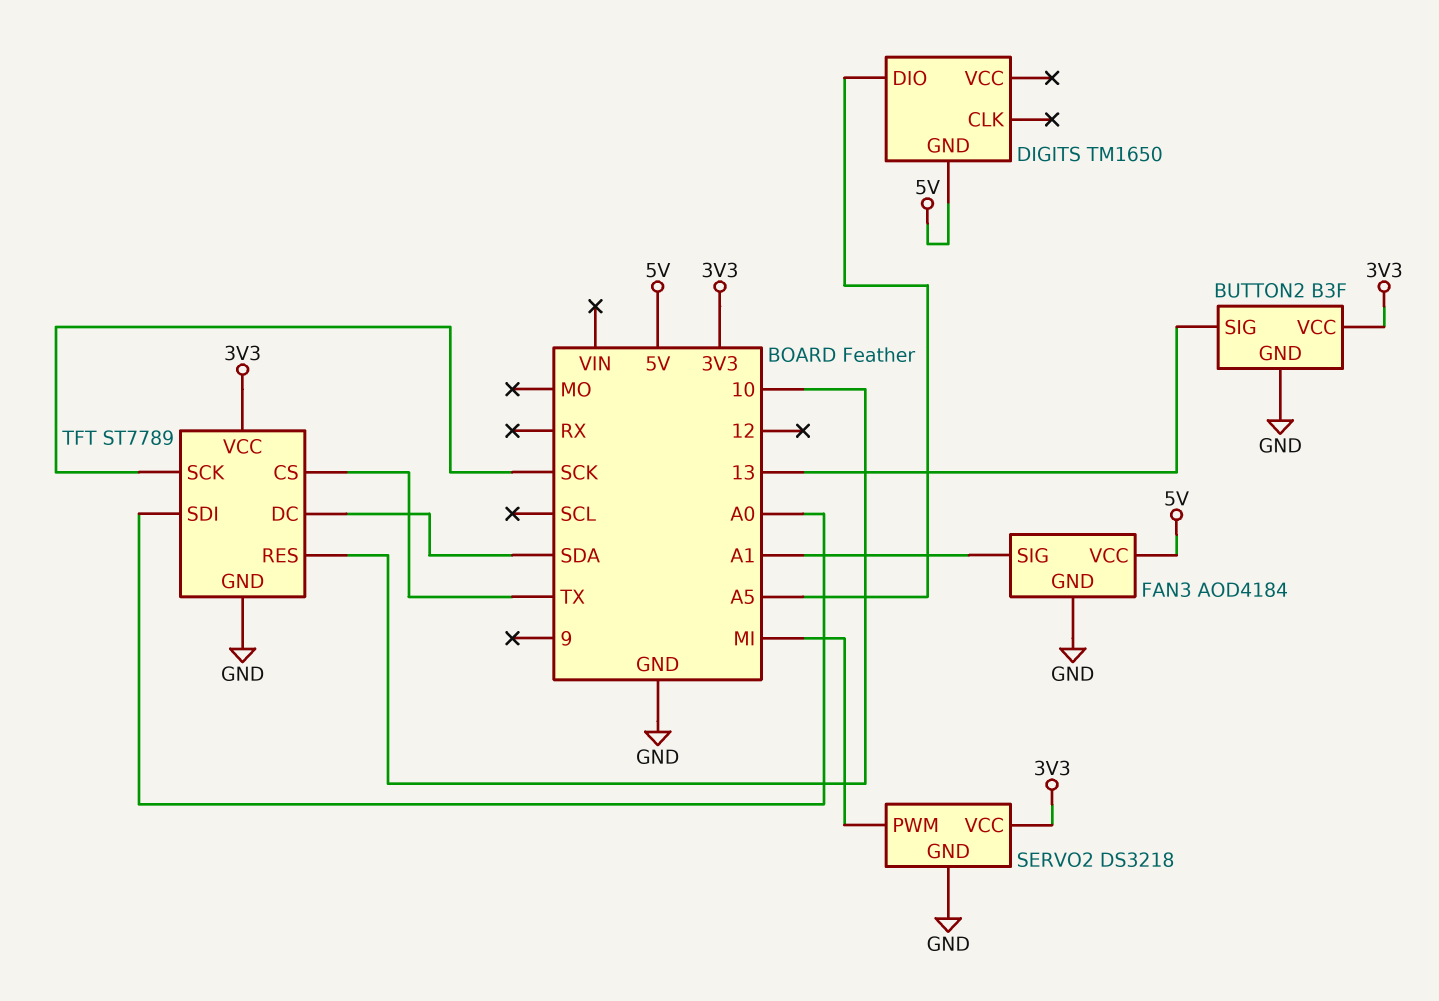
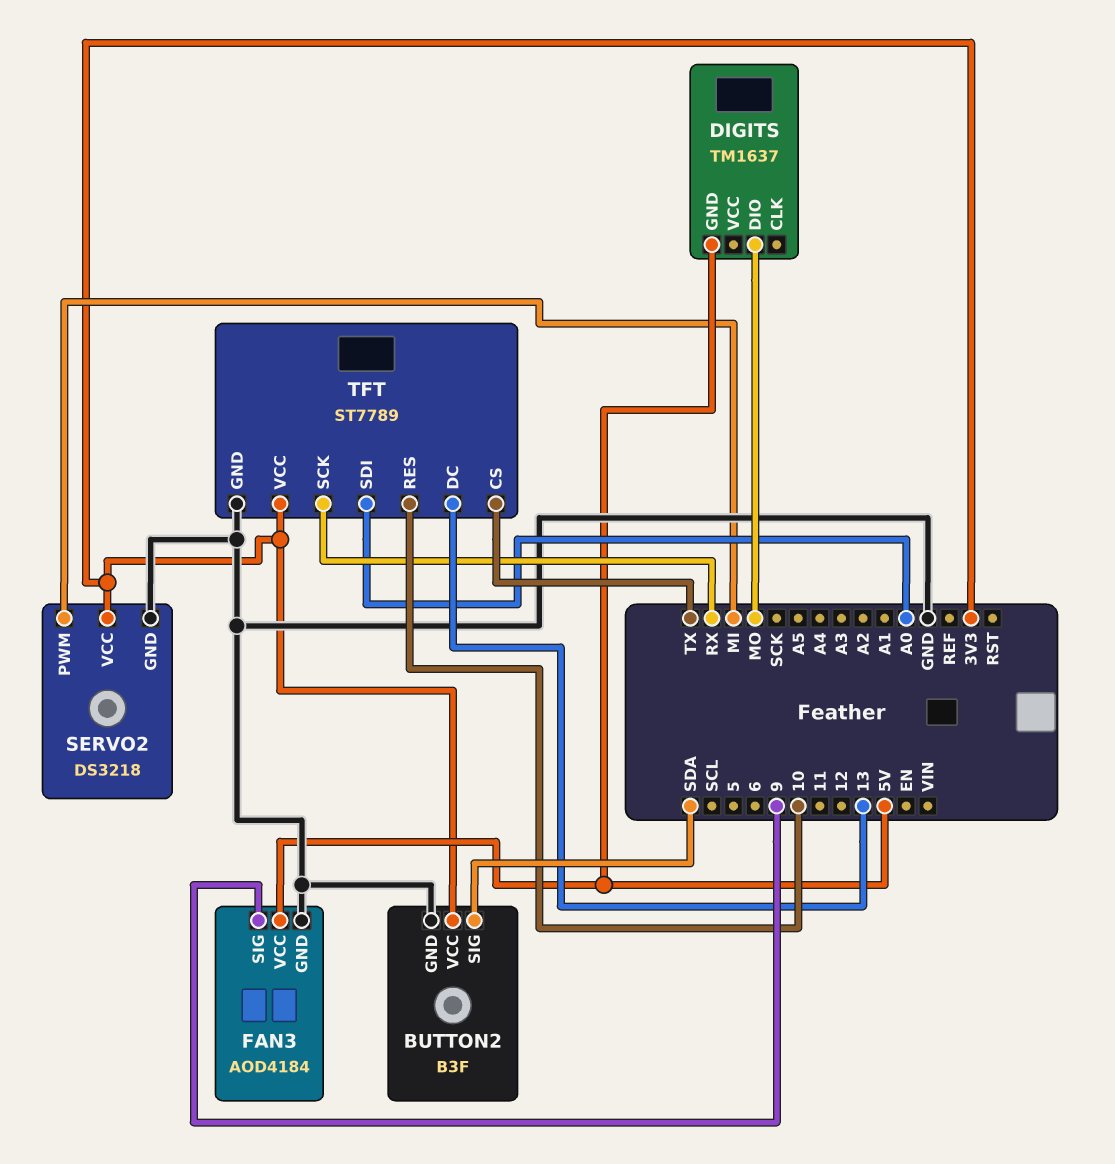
BUTTON2 pin SIG: 13 -> SDA
DIGITS: TM1650 -> TM1637
DIGITS pin DIO: A5 -> MO
FAN3 pin SIG: A1 -> 9
TFT pin DC: SDA -> 13
TFT pin SCK: SCK -> RX

